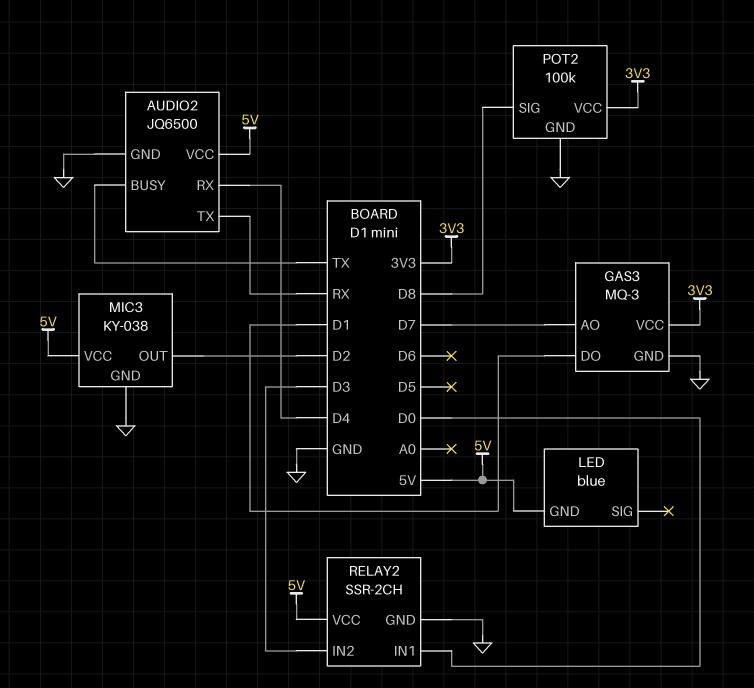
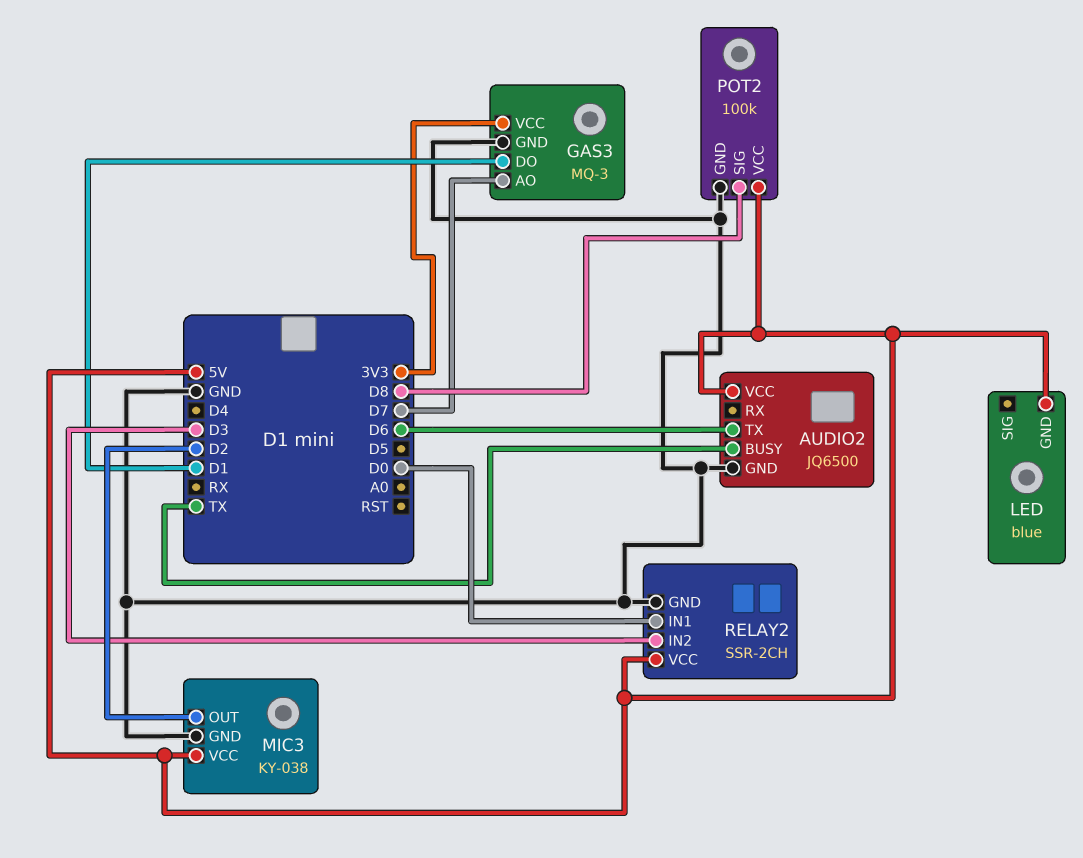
AUDIO2 pin RX: D4 -> none
AUDIO2 pin TX: RX -> D6
POT2 pin VCC: 3V3 -> 5V

